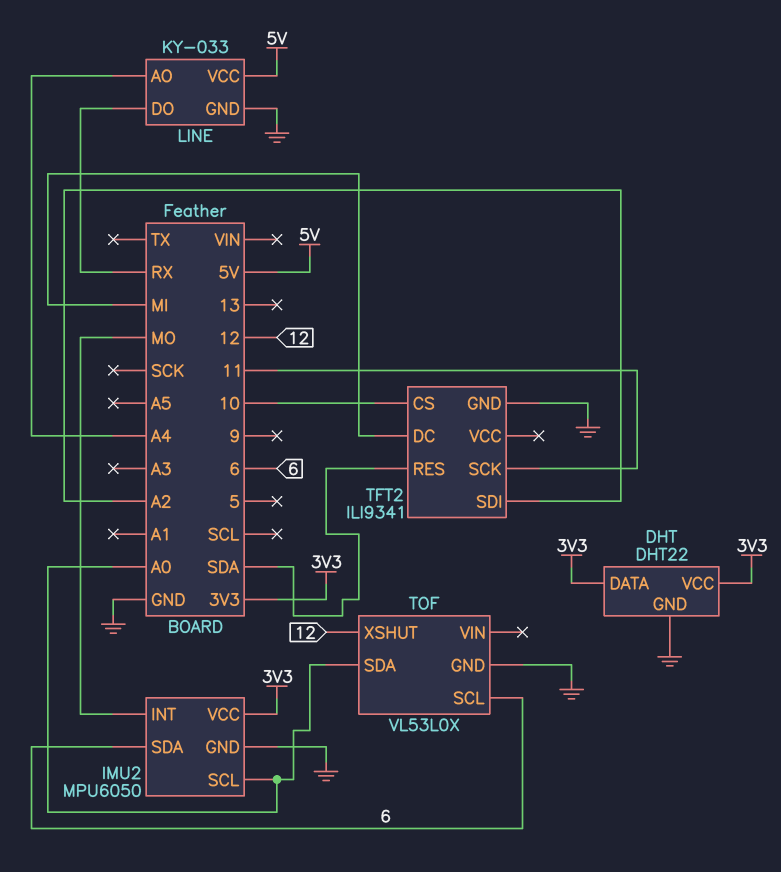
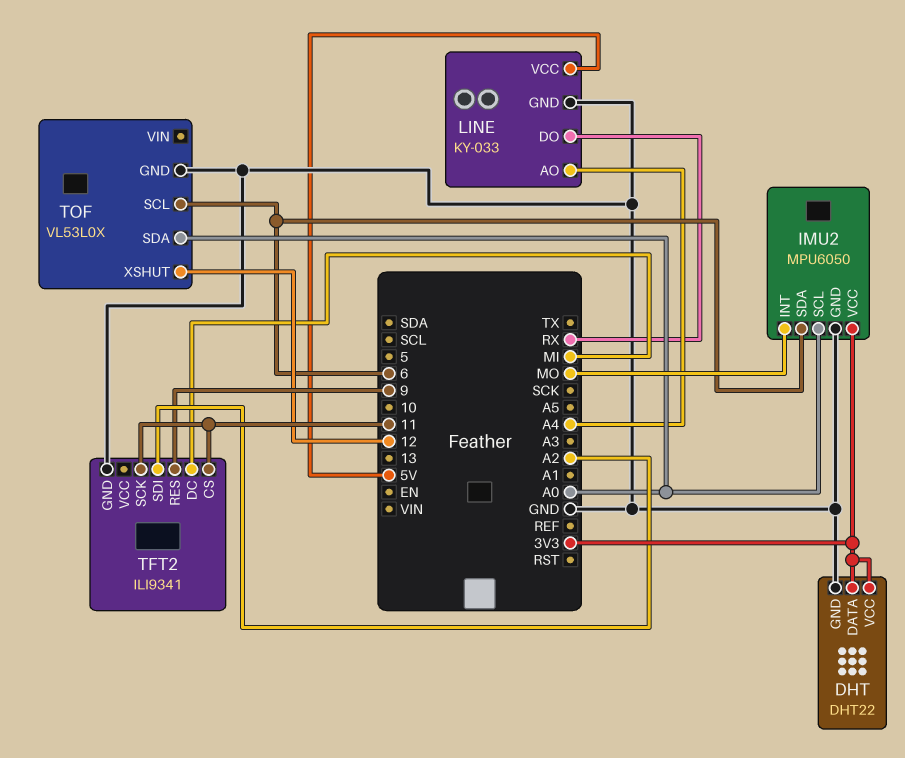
TFT2 pin CS: 10 -> 11
TFT2 pin RES: SDA -> 9

